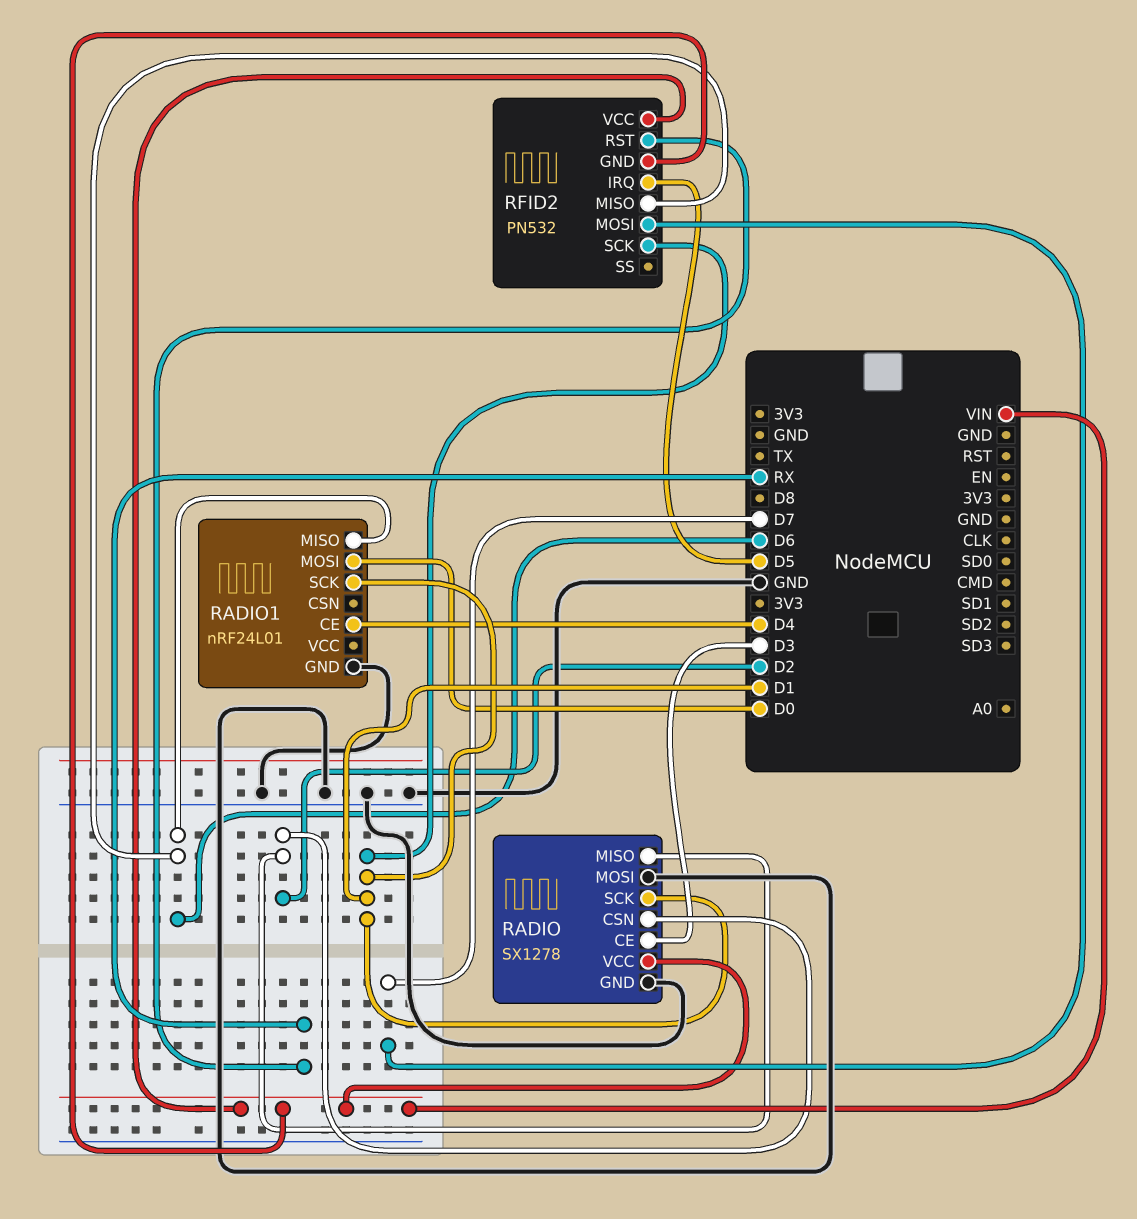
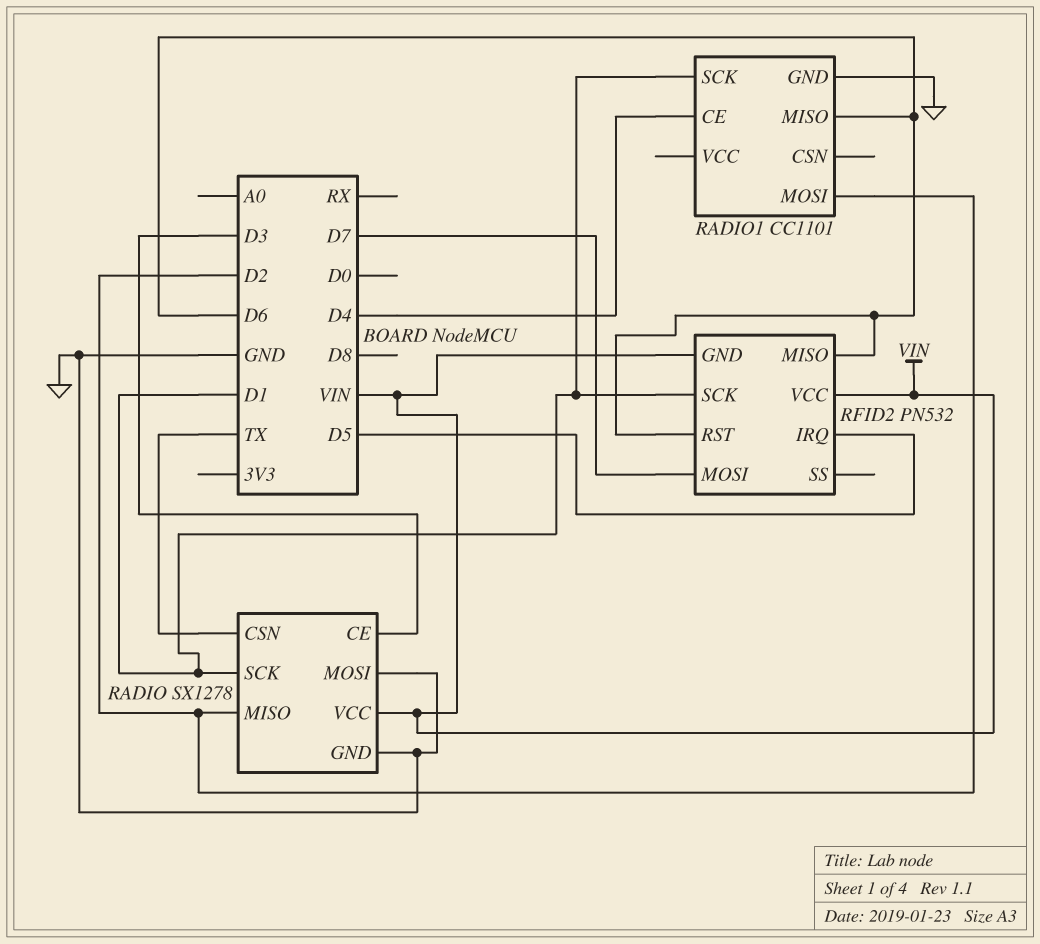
RADIO pin CSN: D2 -> TX
RADIO1: nRF24L01 -> CC1101
RADIO1 pin MOSI: D0 -> D2
RFID2 pin RST: RX -> D6

